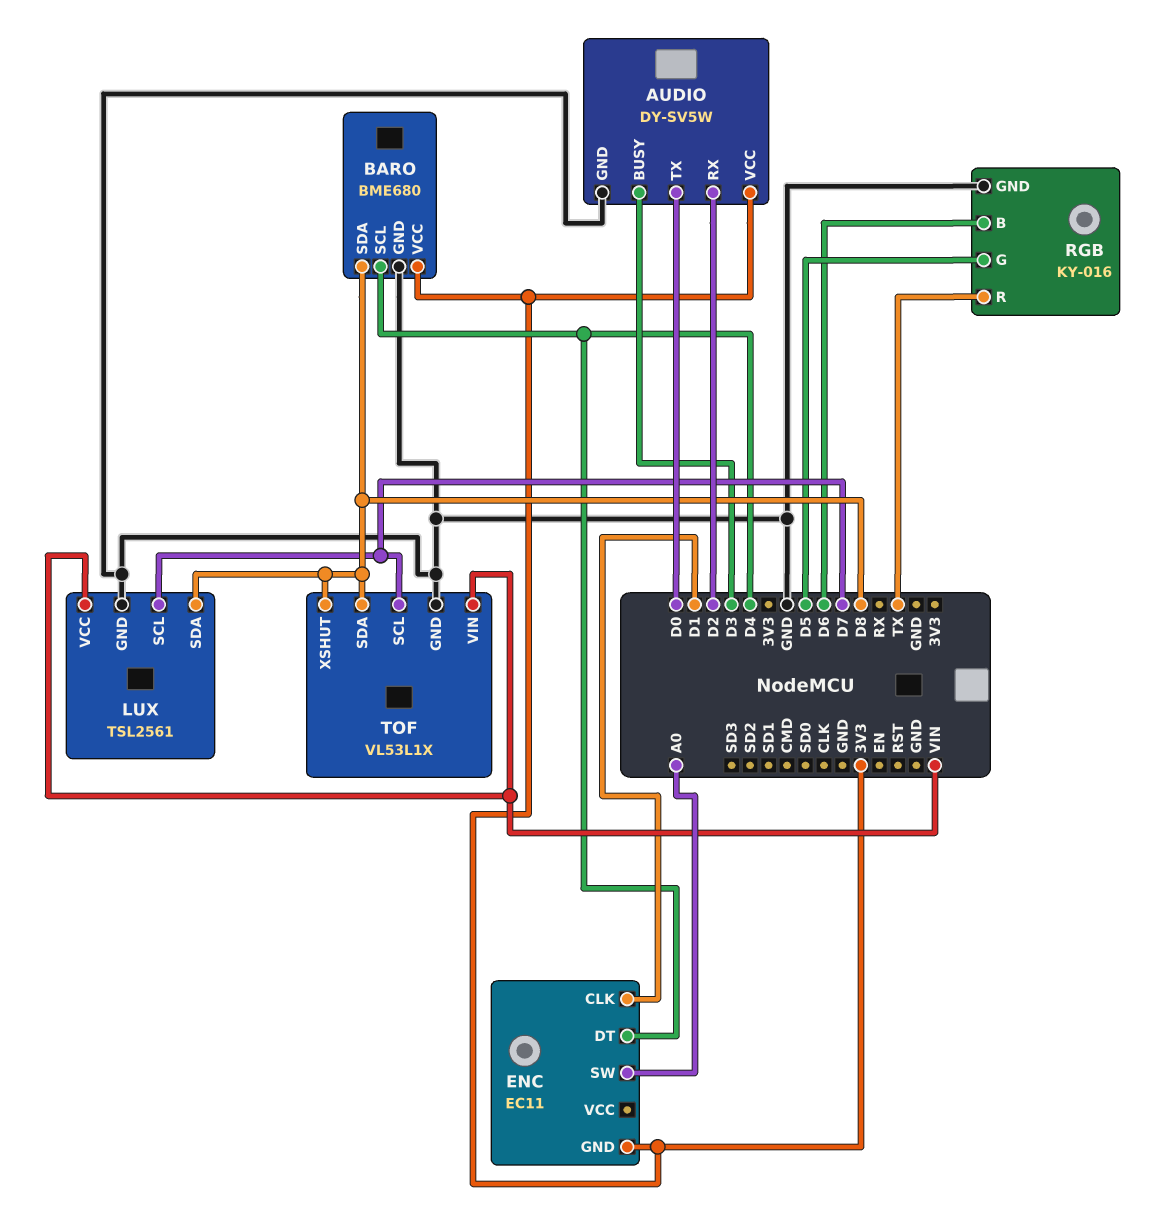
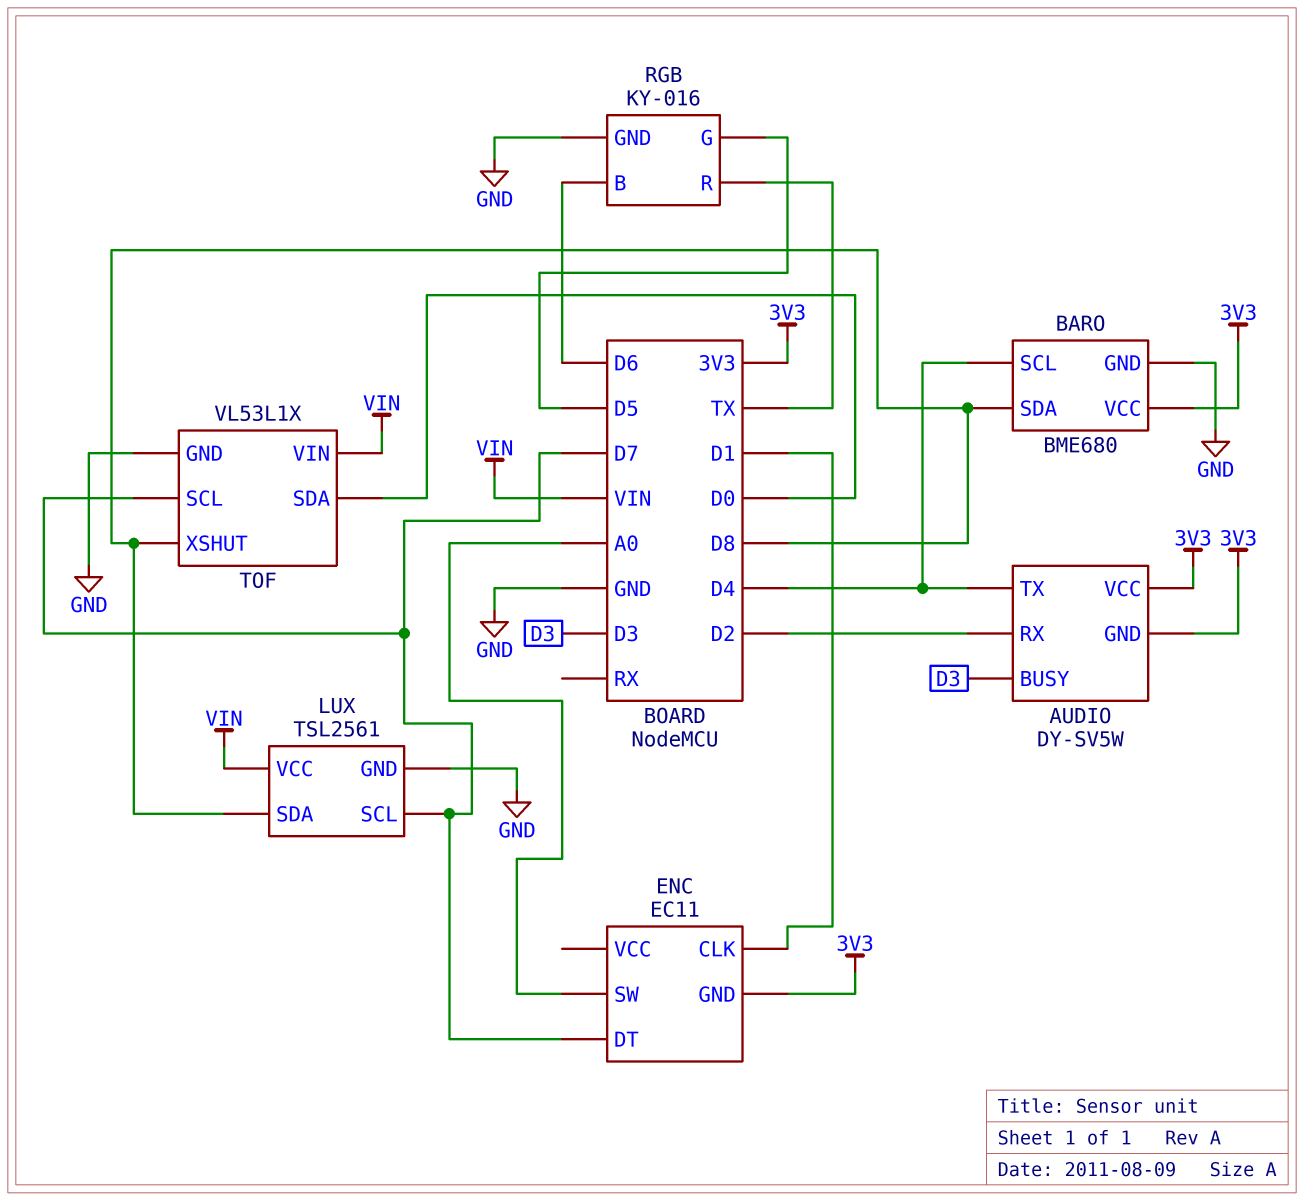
AUDIO pin GND: GND -> 3V3
AUDIO pin TX: D0 -> D4
ENC pin DT: D4 -> D7
TOF pin SDA: D8 -> D0

